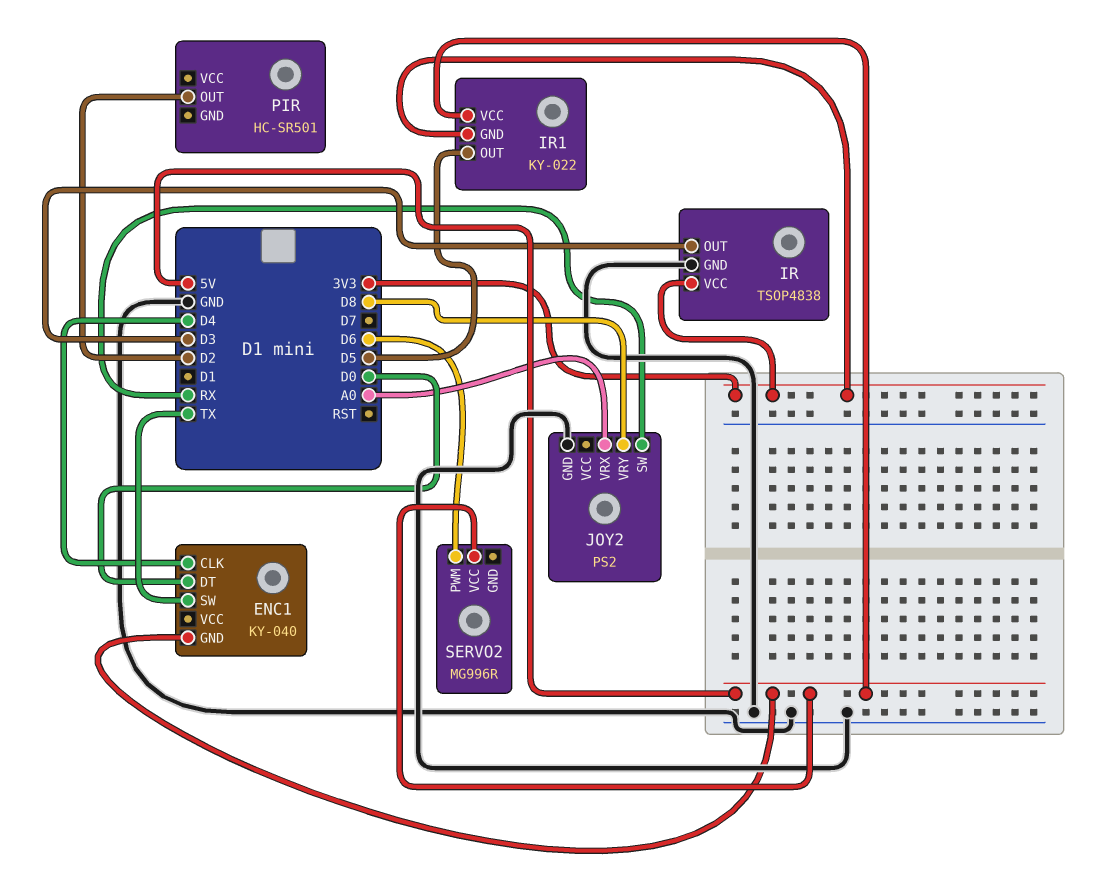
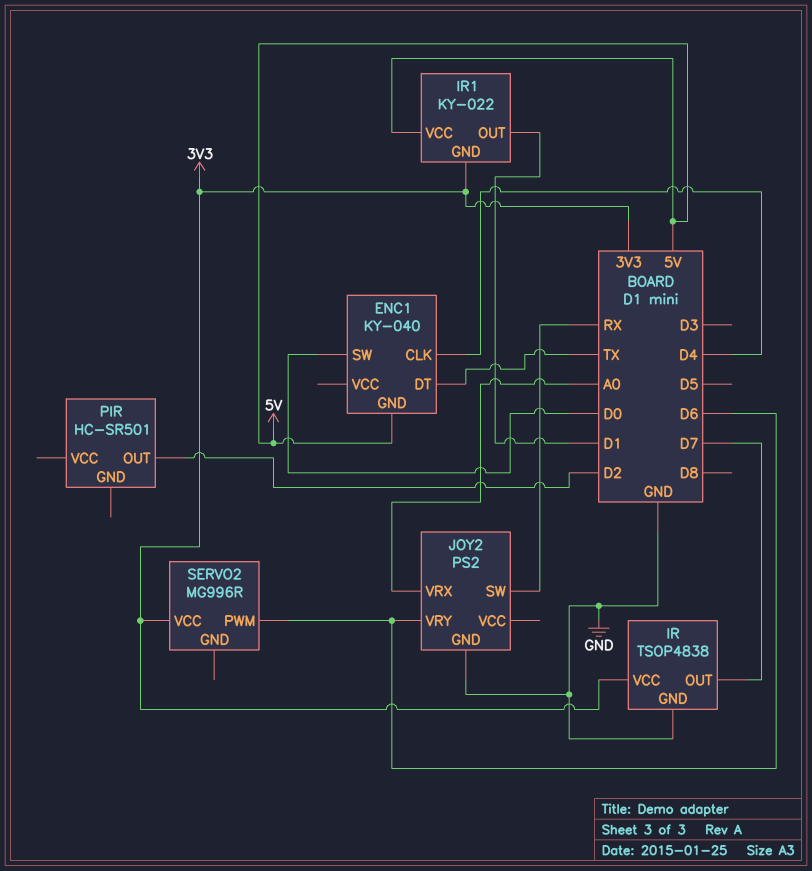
ENC1 pin DT: D0 -> TX
ENC1 pin SW: TX -> D0
IR pin OUT: D3 -> D7
IR1 pin OUT: D5 -> D1
JOY2 pin VRY: D8 -> D6
SERVO2 pin VCC: 5V -> 3V3

